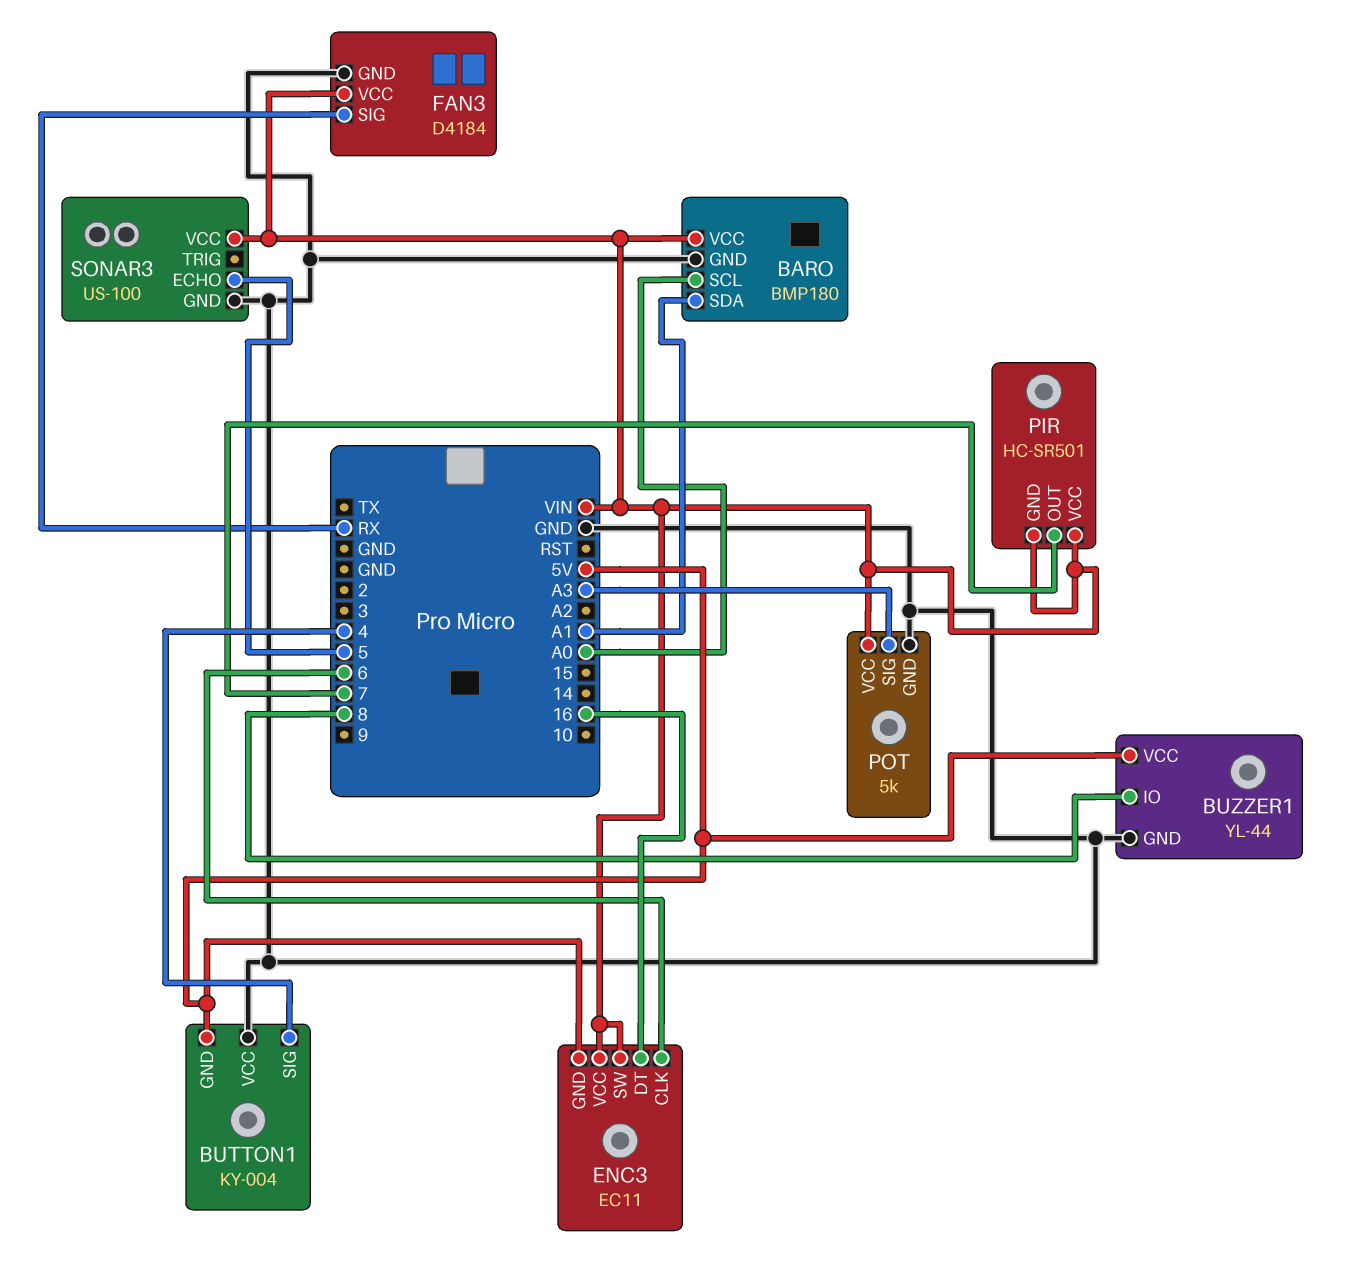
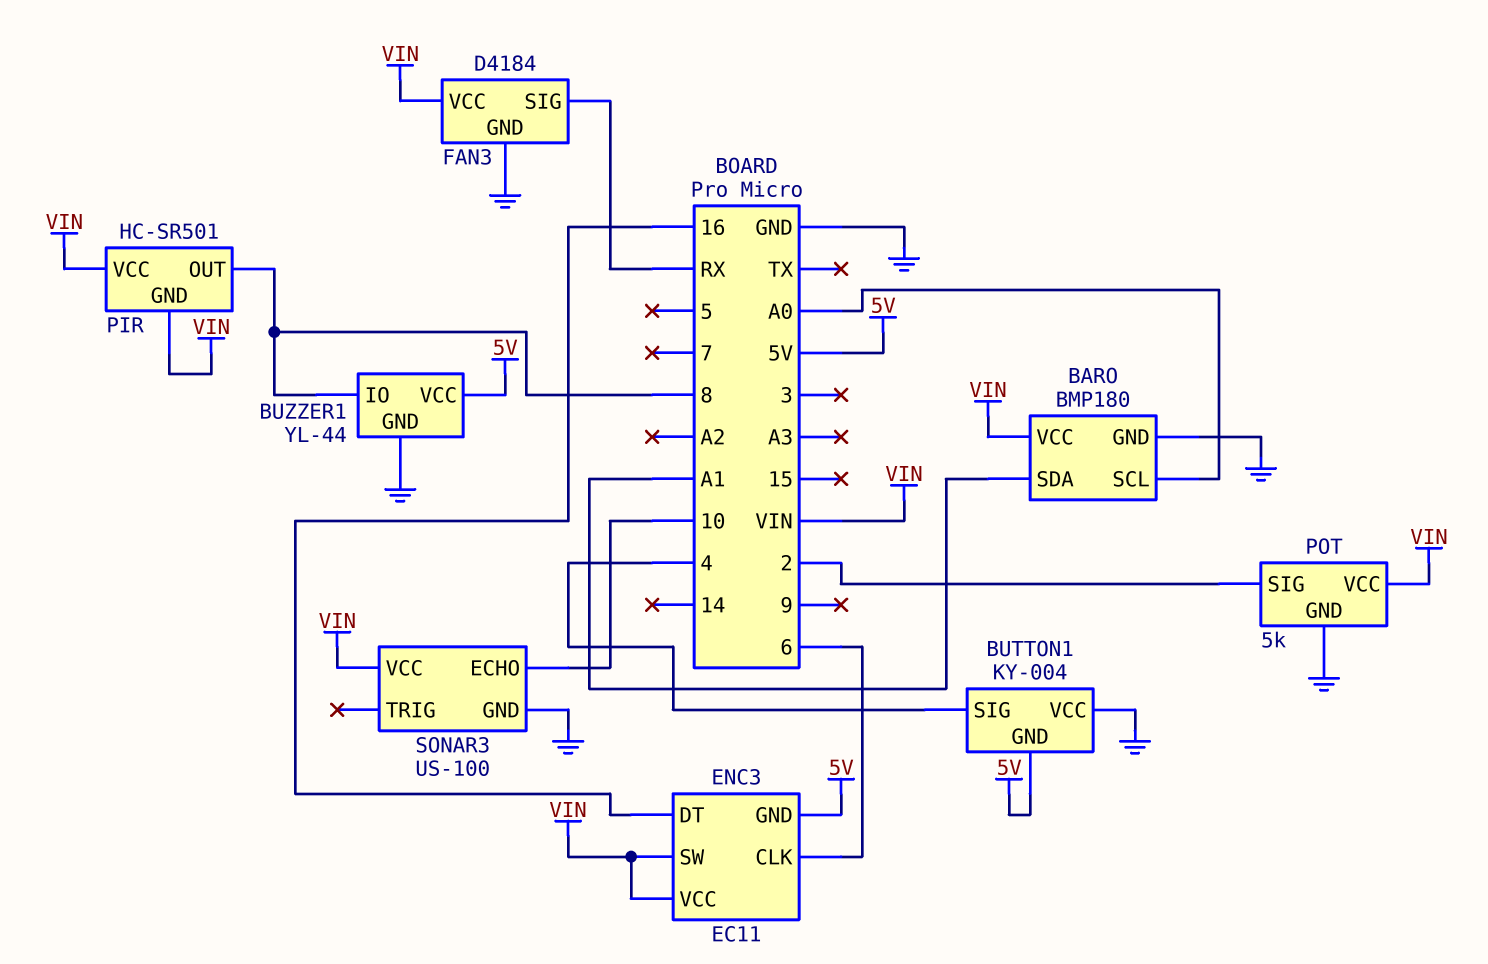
PIR pin OUT: 7 -> 8
POT pin SIG: A3 -> 2
SONAR3 pin ECHO: 5 -> 10

